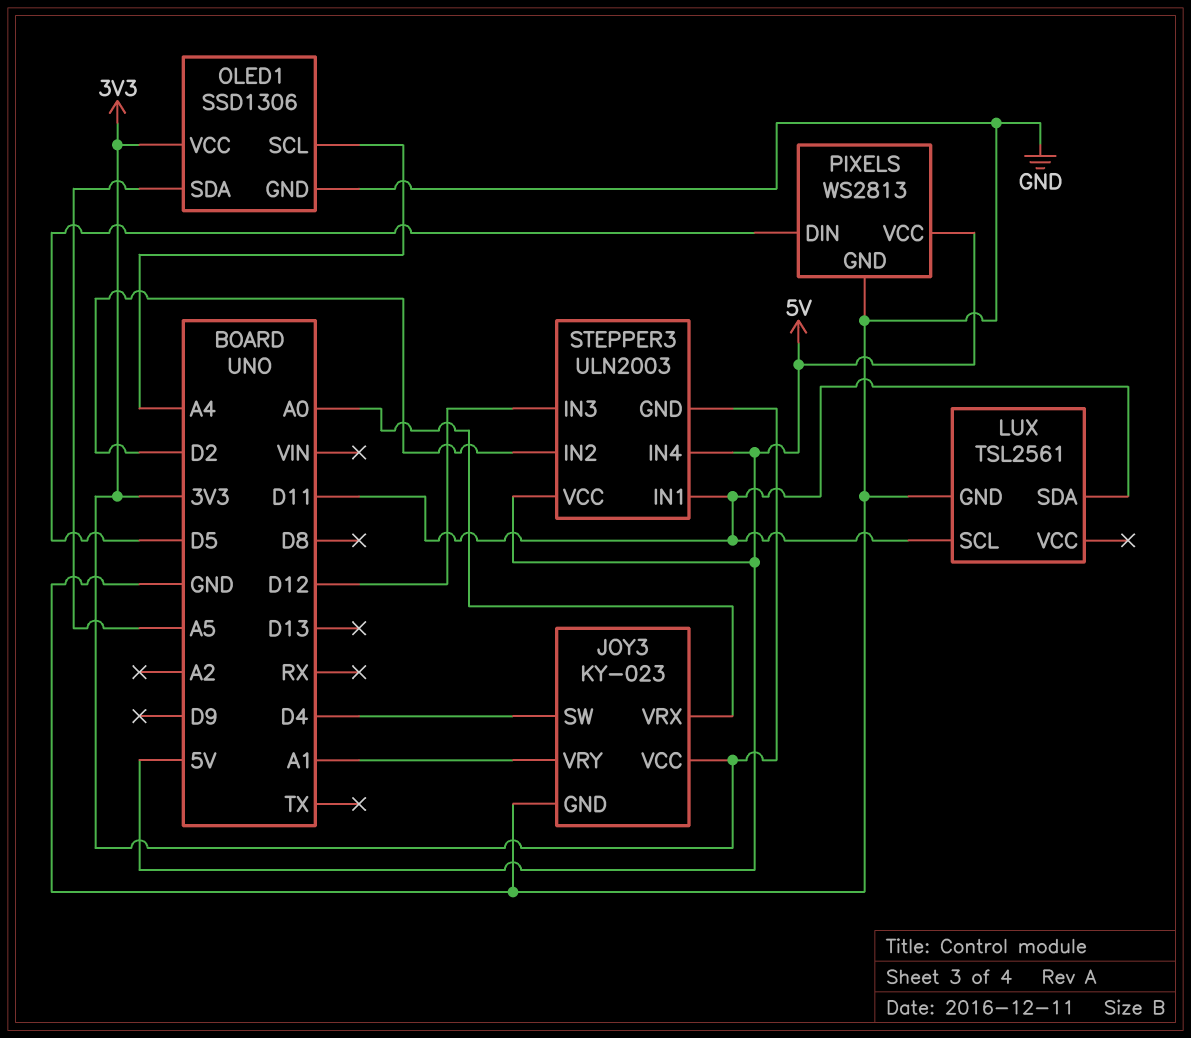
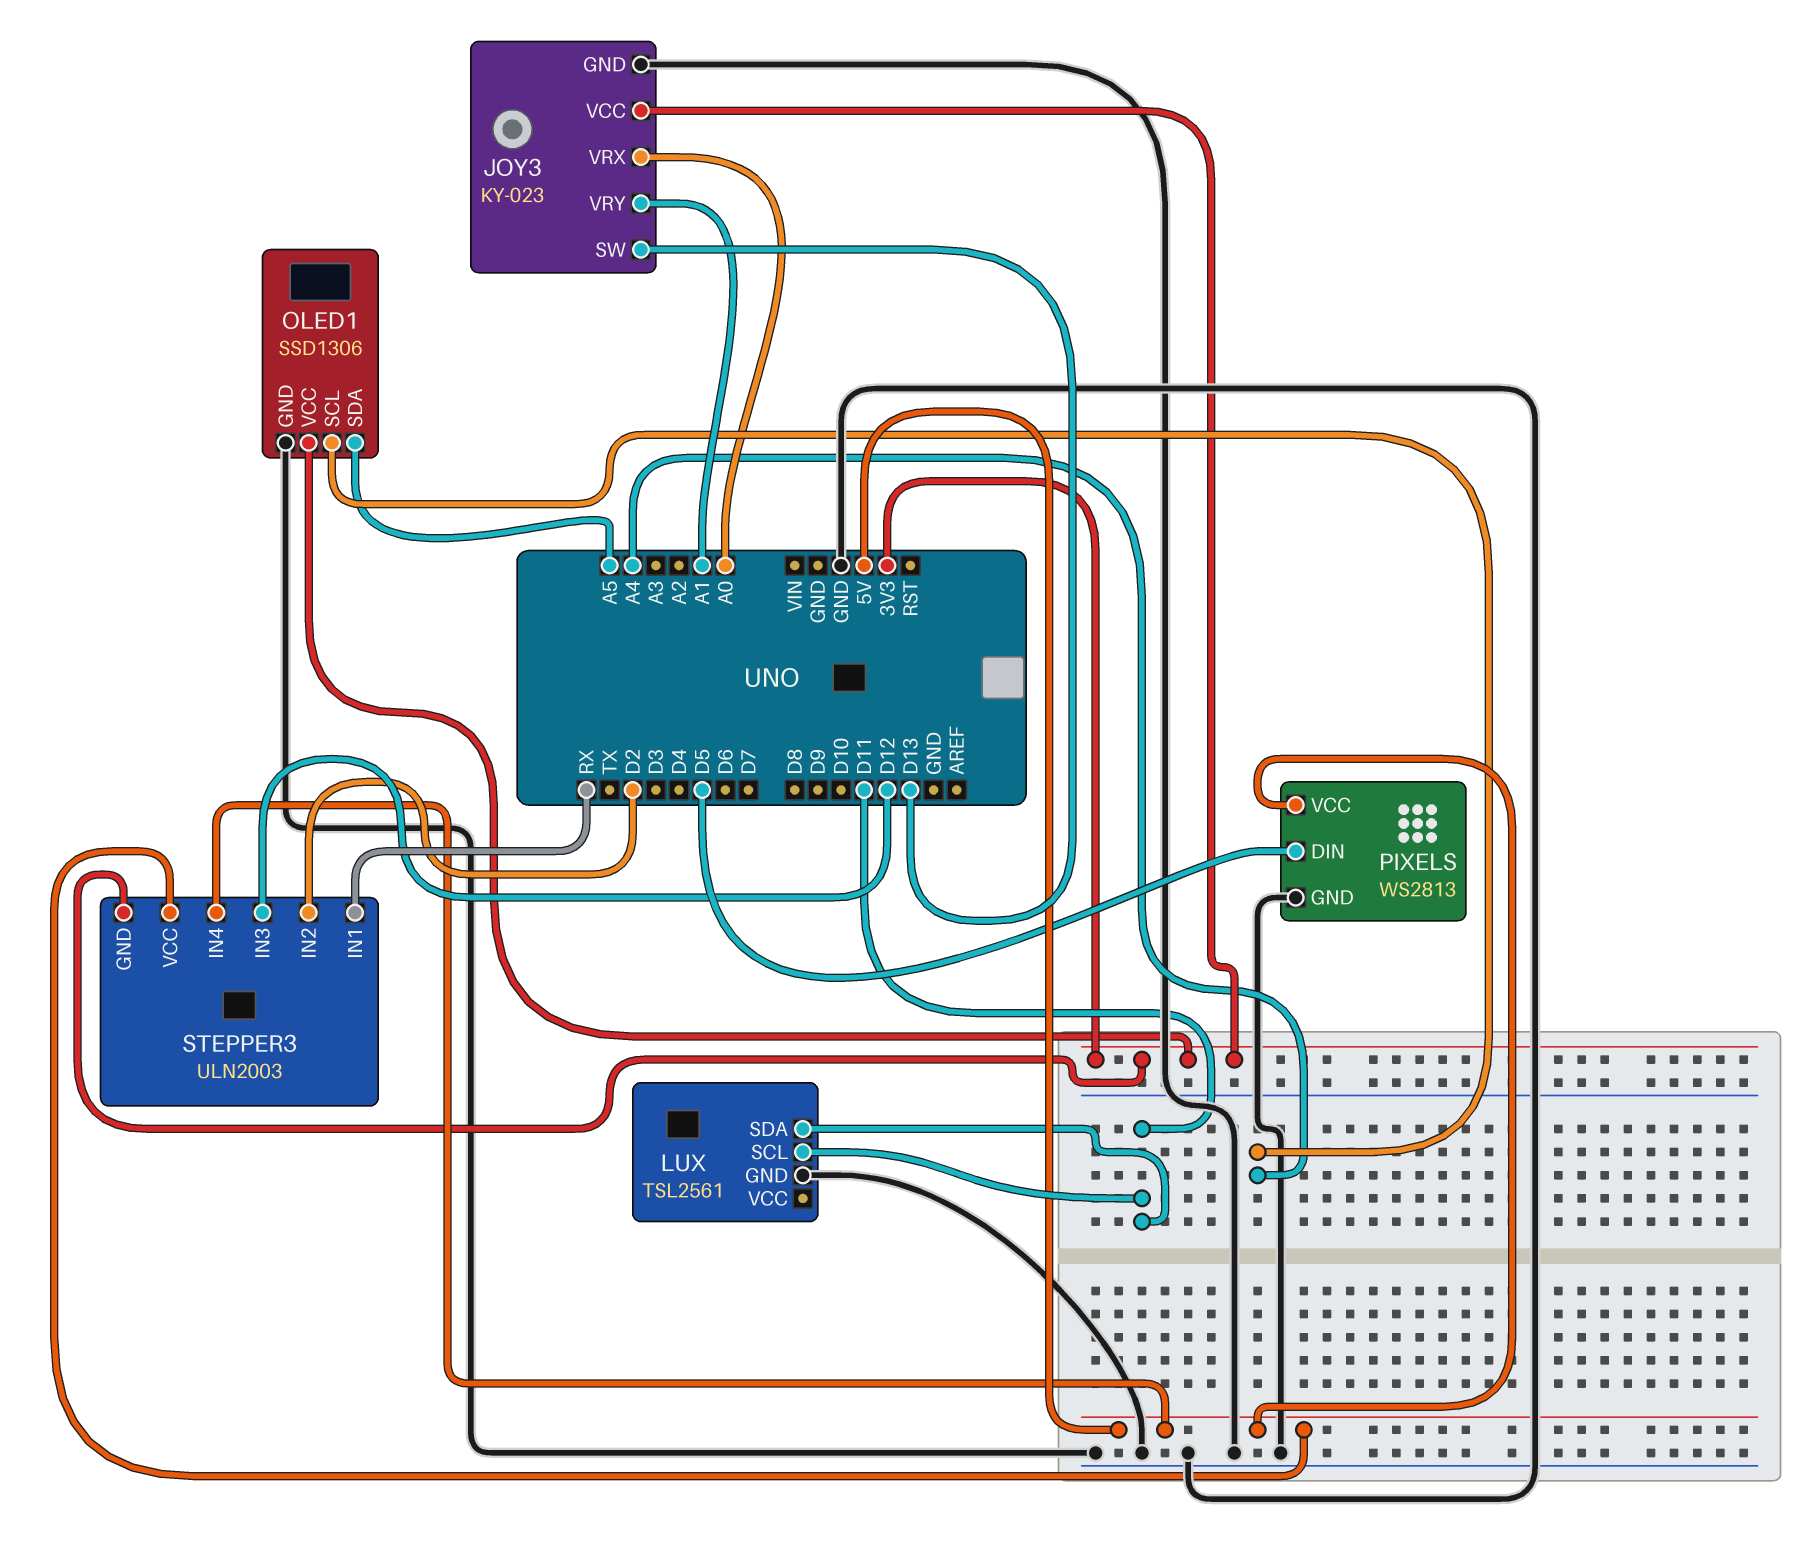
JOY3 pin SW: D4 -> D13
STEPPER3 pin IN1: D11 -> RX

